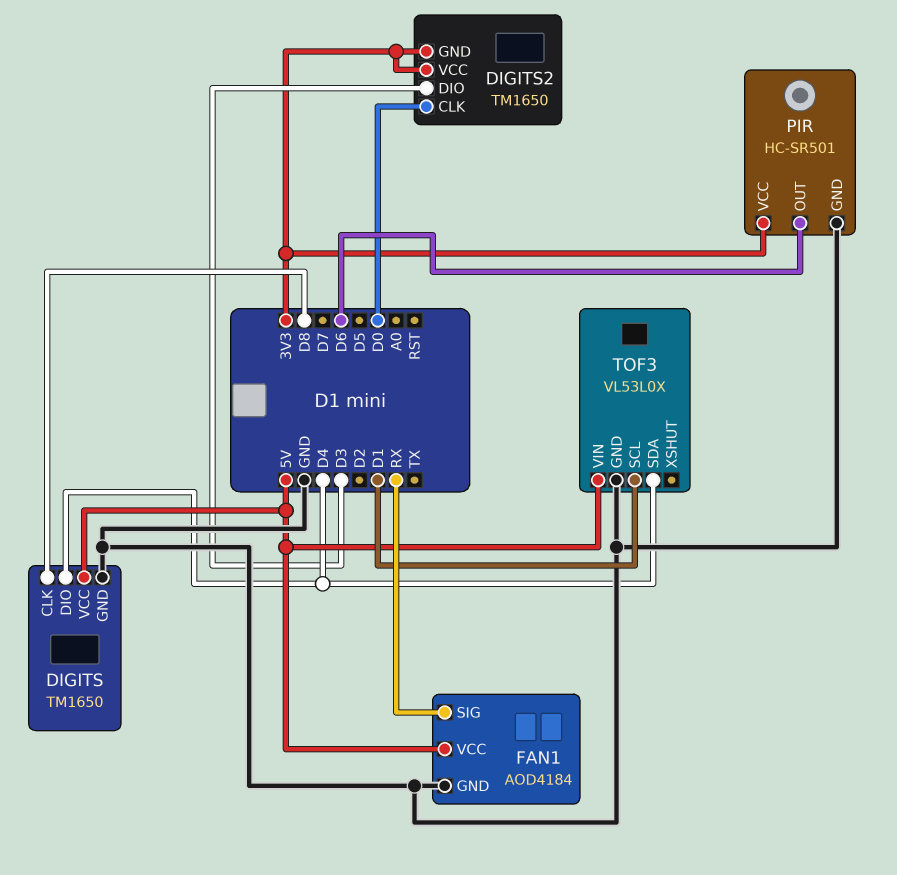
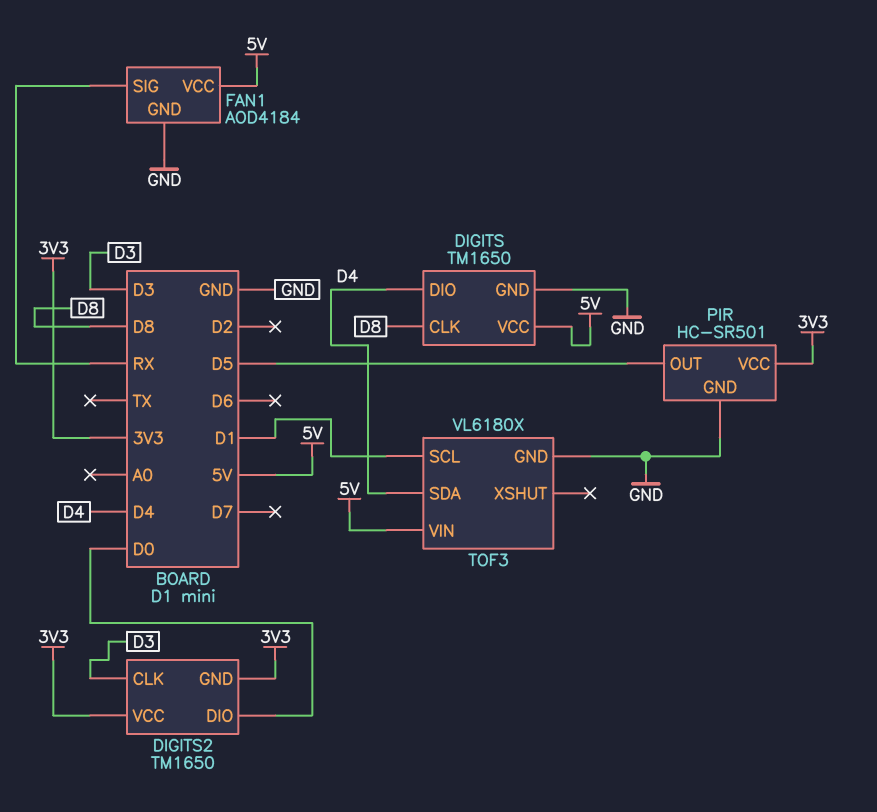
DIGITS2 pin CLK: D0 -> D3
DIGITS2 pin DIO: D3 -> D0
PIR pin OUT: D6 -> D5
TOF3: VL53L0X -> VL6180X

